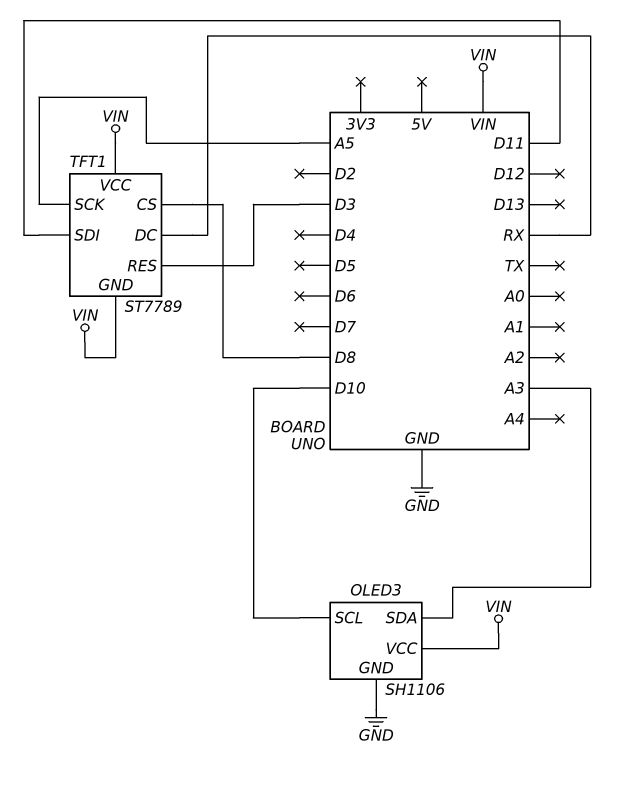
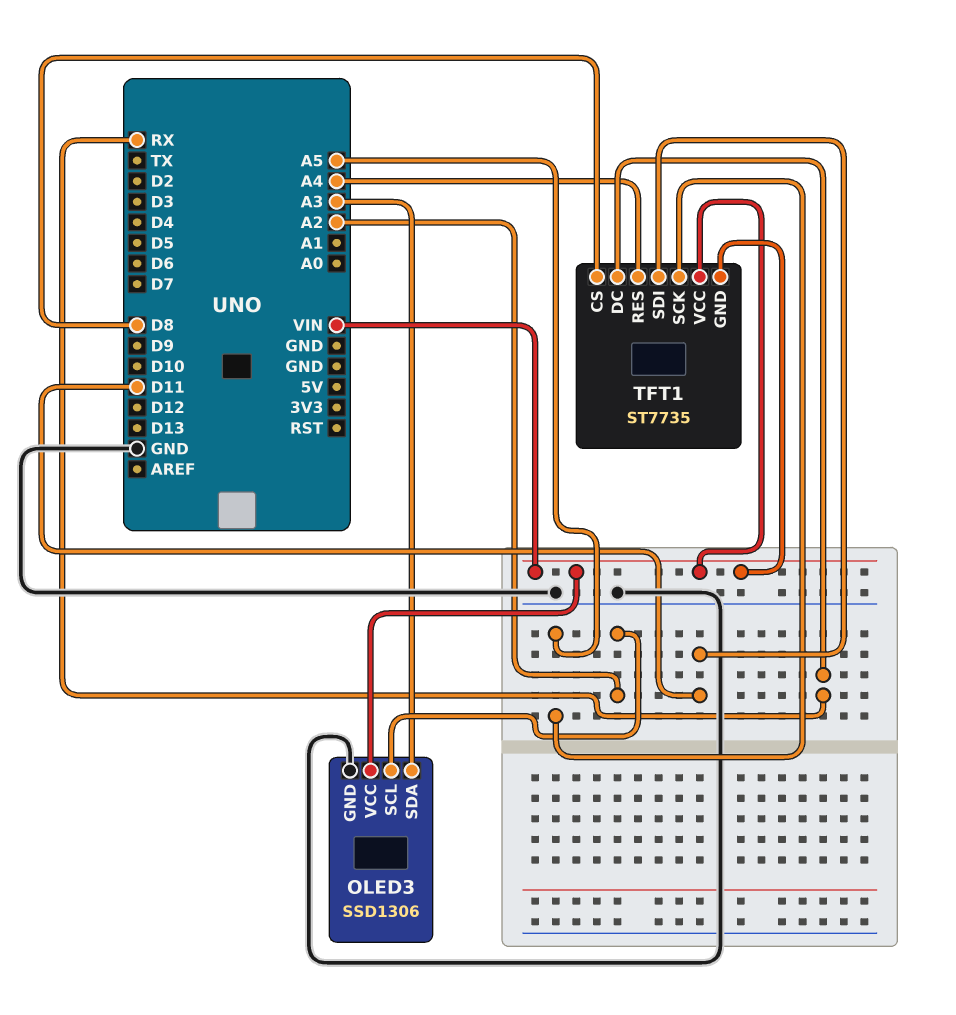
OLED3: SH1106 -> SSD1306
OLED3 pin SCL: D10 -> A2
TFT1: ST7789 -> ST7735
TFT1 pin RES: D3 -> A4

